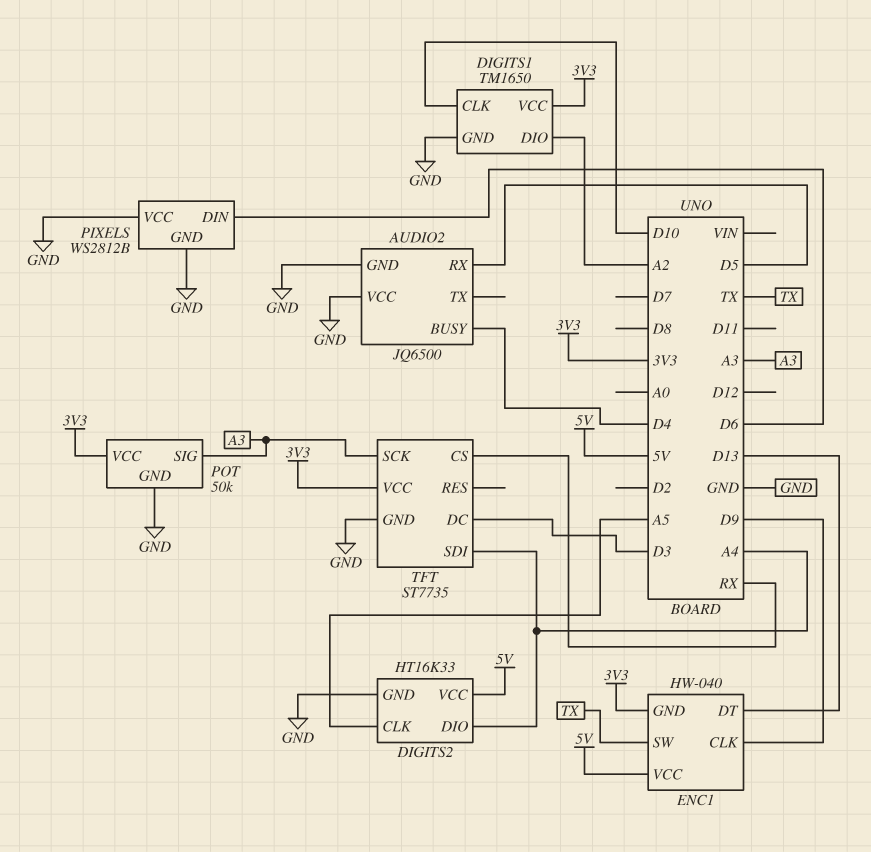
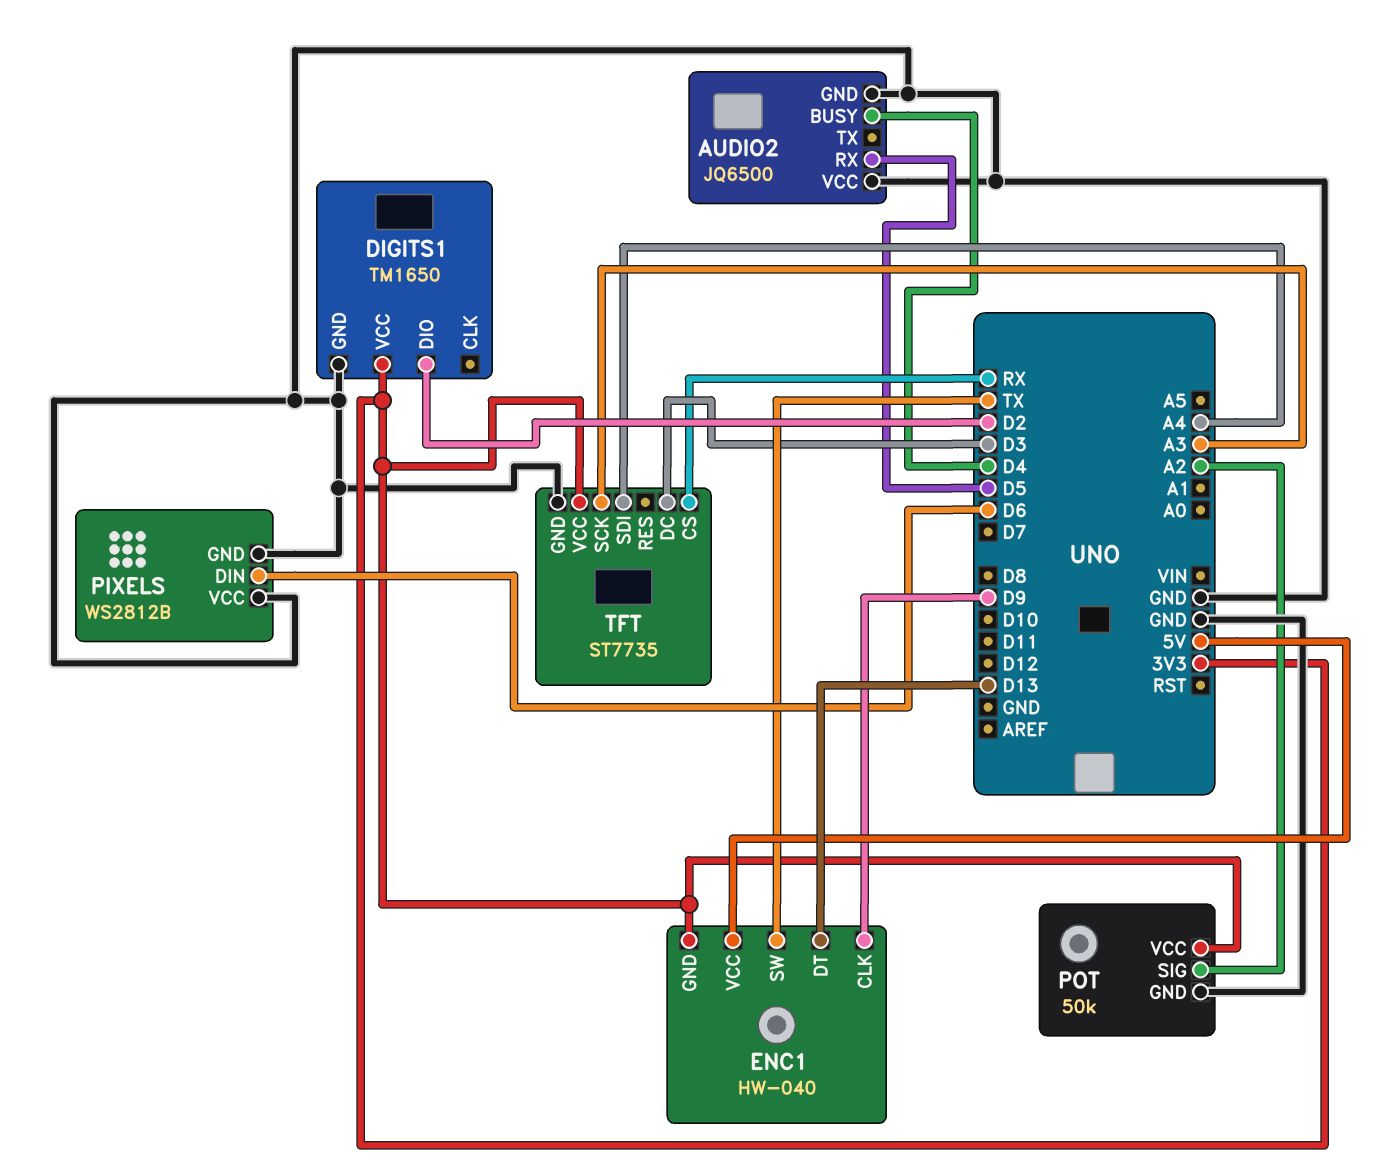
DIGITS1 pin CLK: D10 -> none
DIGITS1 pin DIO: A2 -> D2
DIGITS2: HT16K33 -> none
DIGITS2 pin CLK: A5 -> none
DIGITS2 pin DIO: A4 -> none
DIGITS2 pin GND: GND -> none
DIGITS2 pin VCC: 5V -> none
POT pin SIG: A3 -> A2

